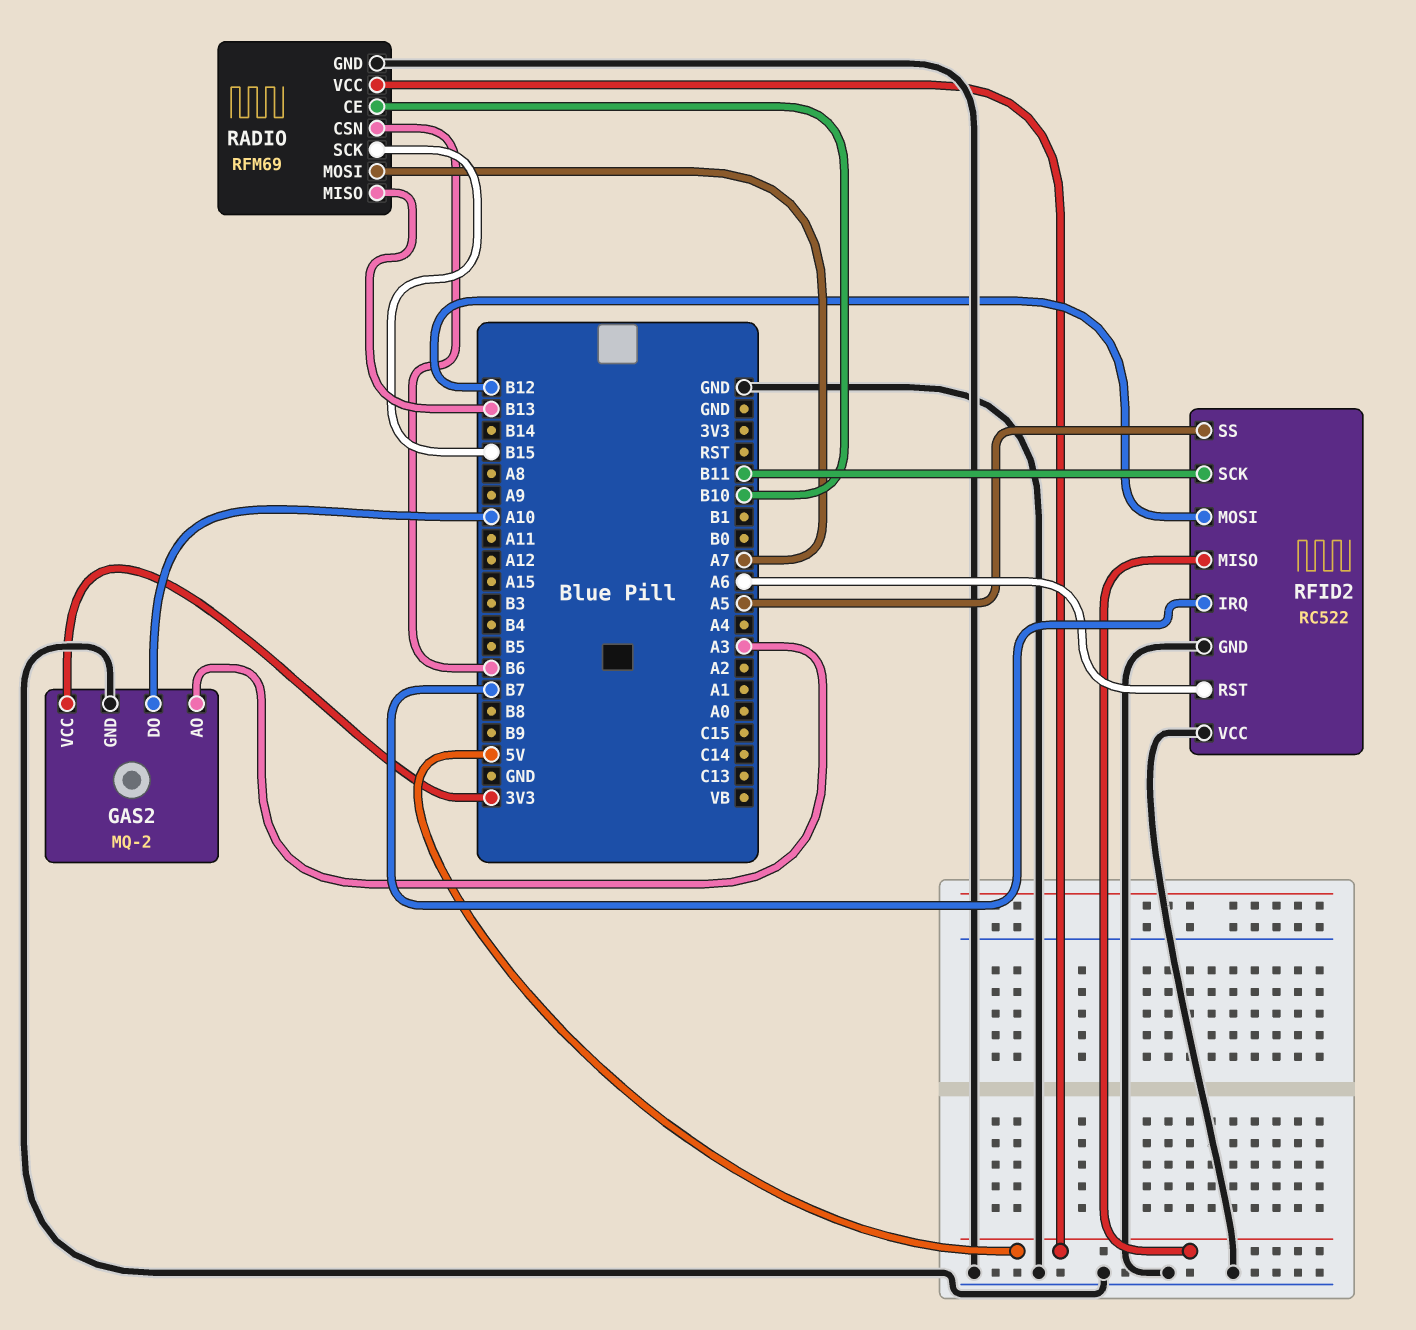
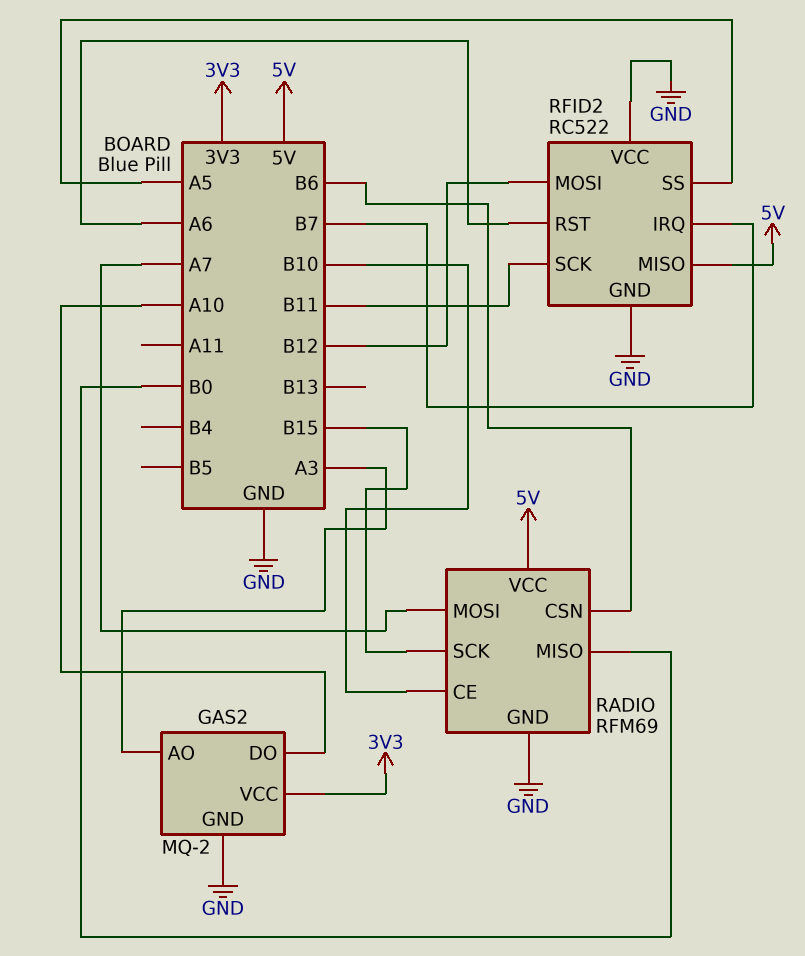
RADIO pin MISO: B13 -> B0

